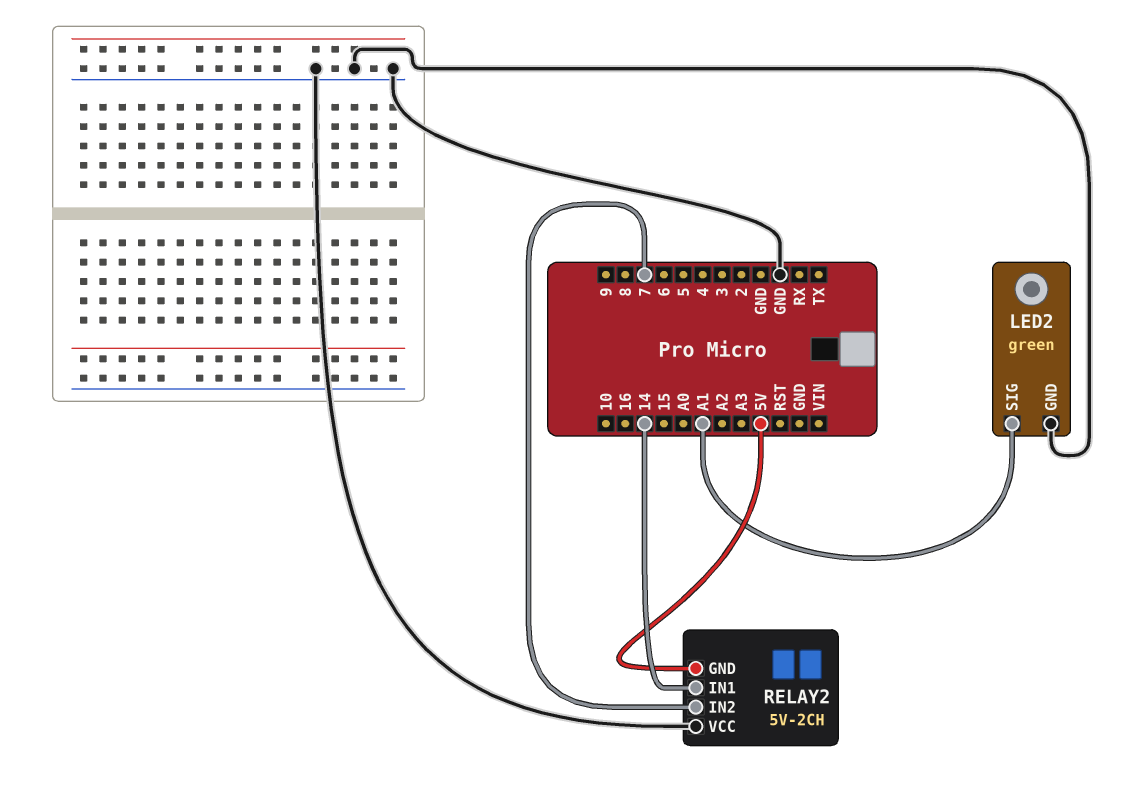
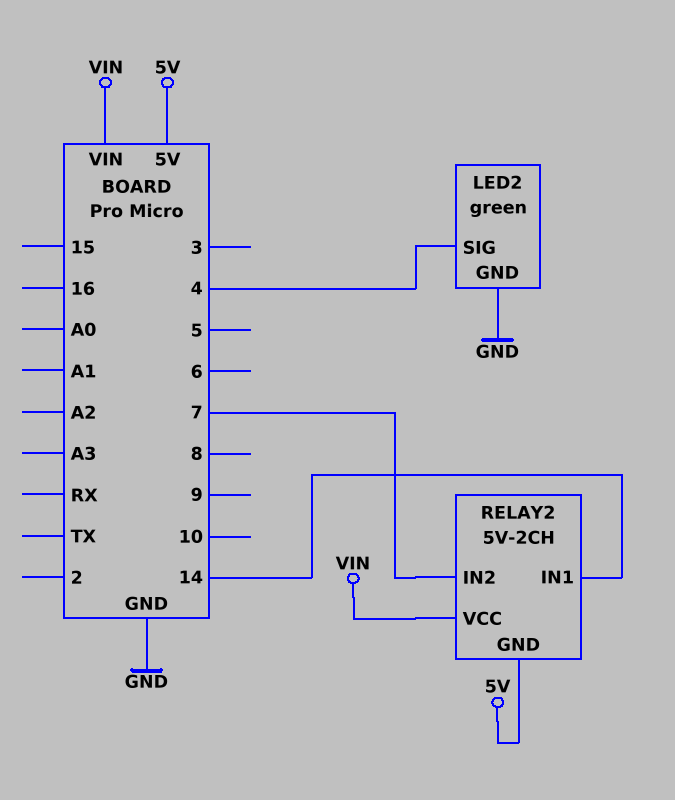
LED2 pin SIG: A1 -> 4
RELAY2 pin VCC: GND -> VIN

